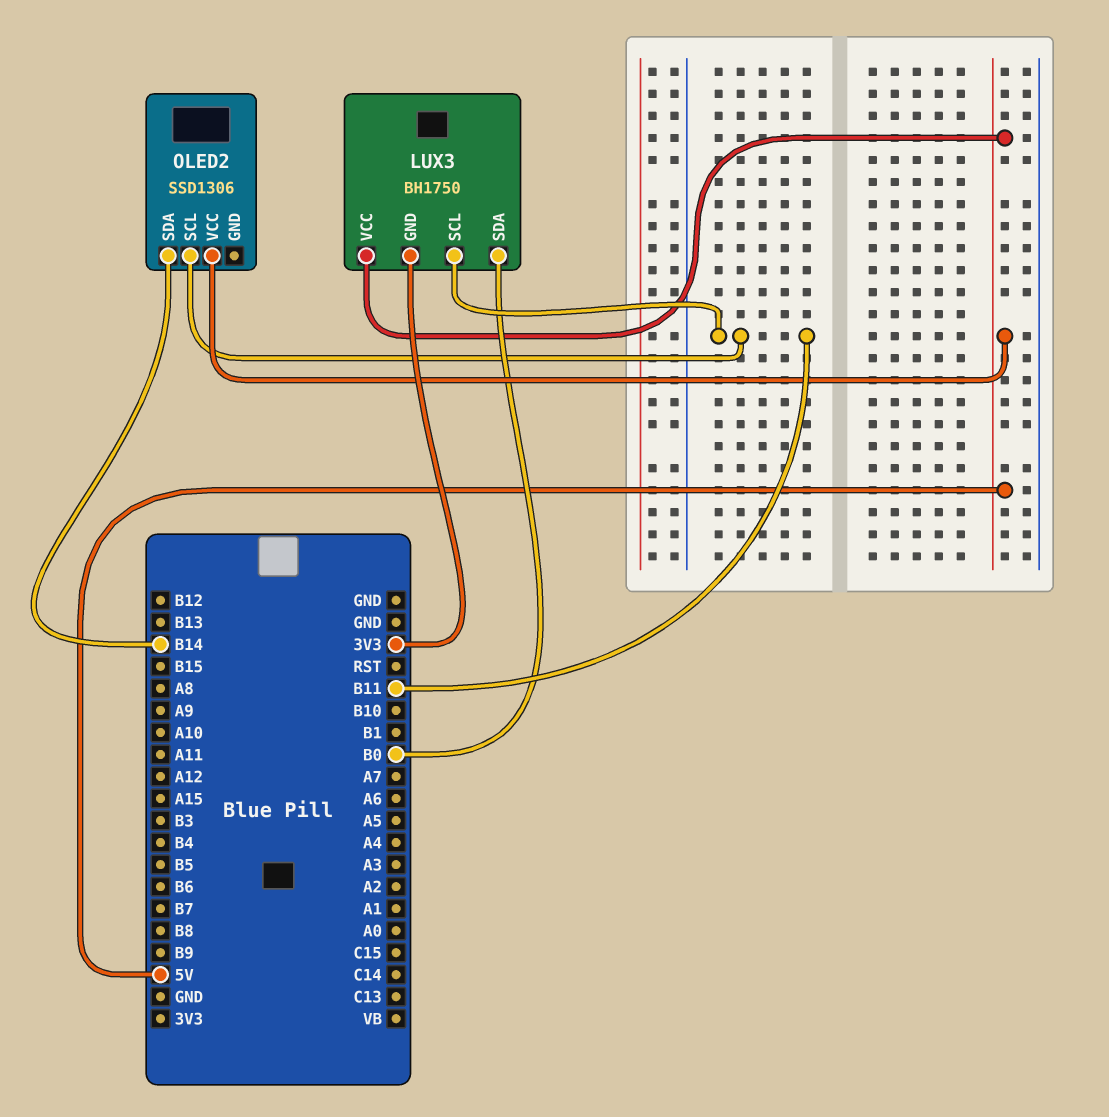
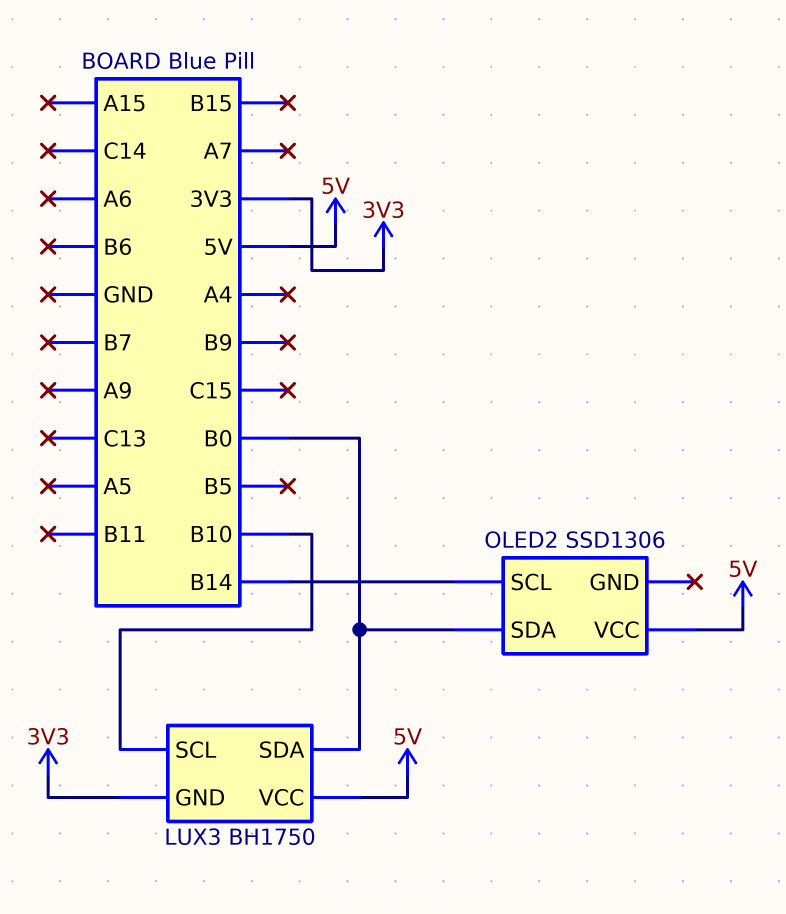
LUX3 pin SCL: B11 -> B10
OLED2 pin SCL: B11 -> B14
OLED2 pin SDA: B14 -> B0

